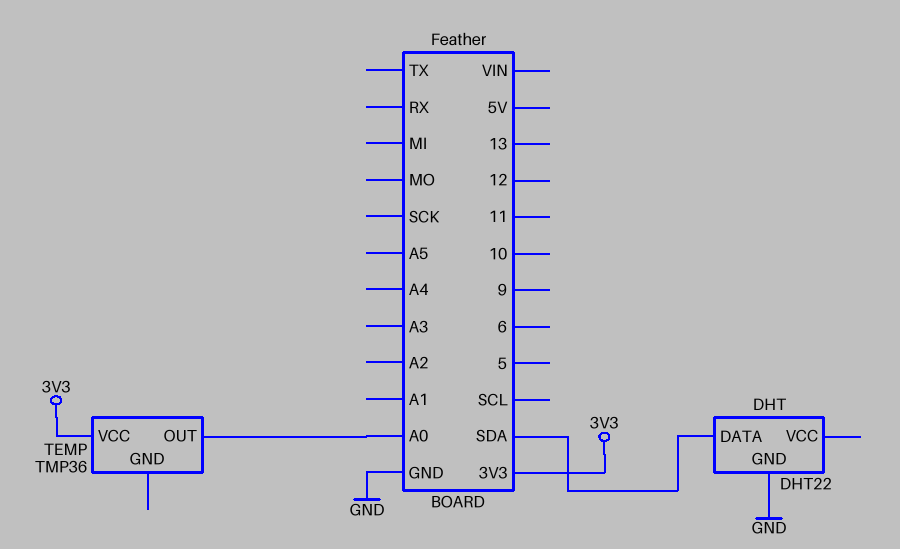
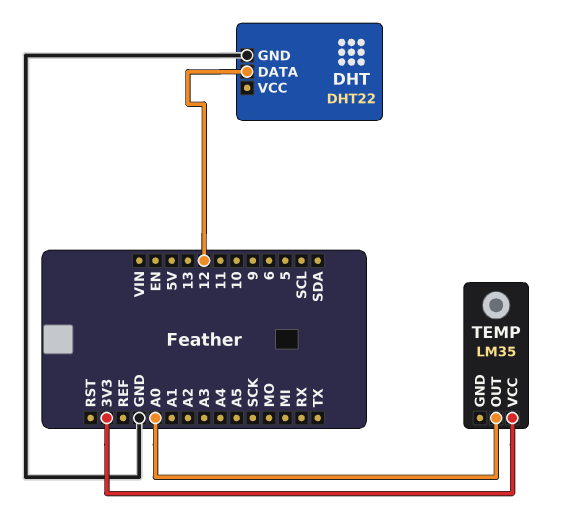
DHT pin DATA: SDA -> 12
TEMP: TMP36 -> LM35

